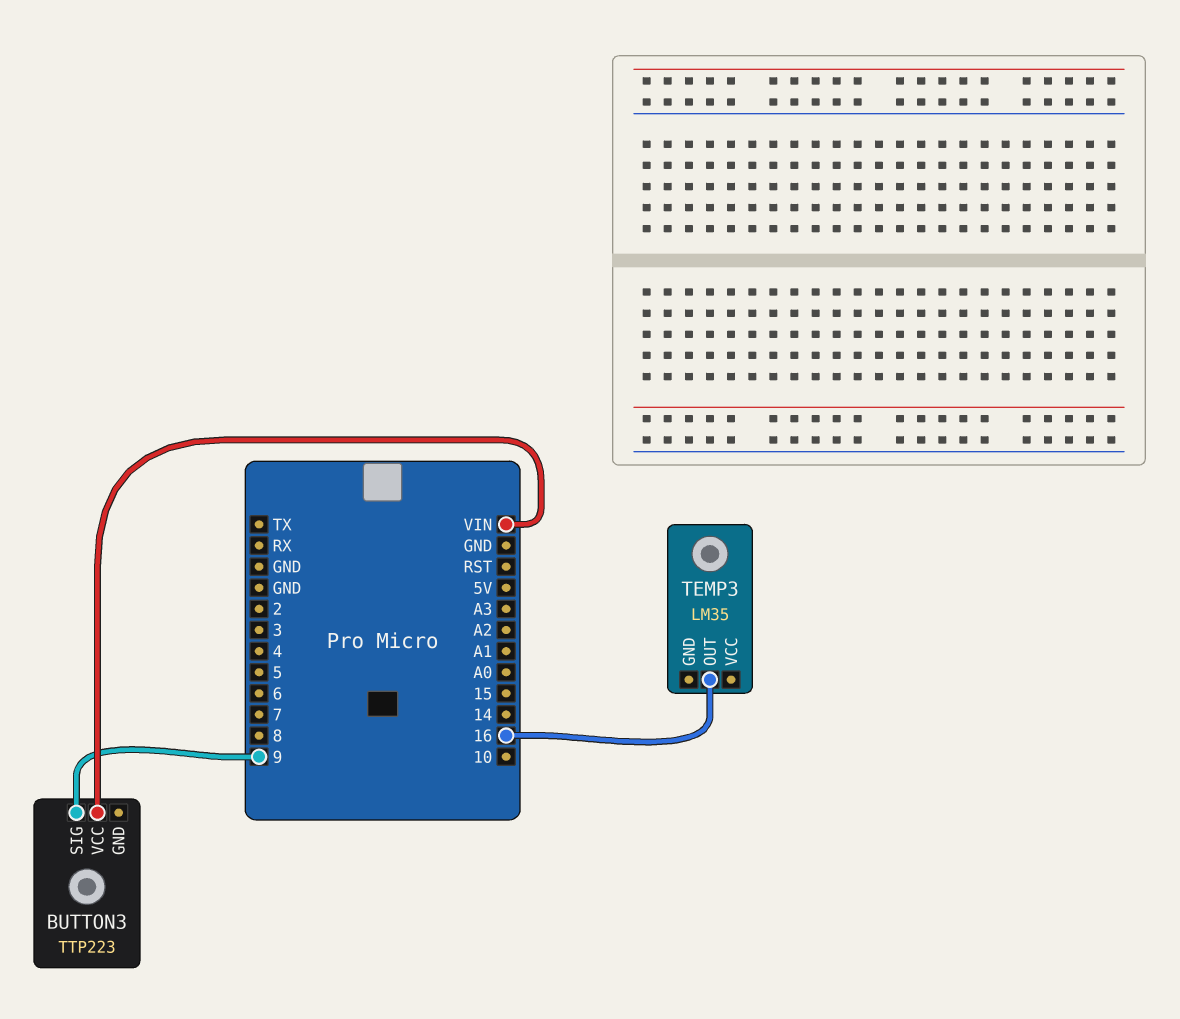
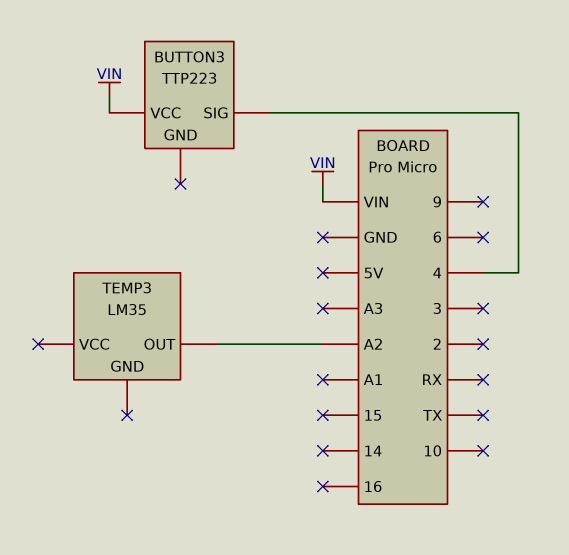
BUTTON3 pin SIG: 9 -> 4
TEMP3 pin OUT: 16 -> A2

